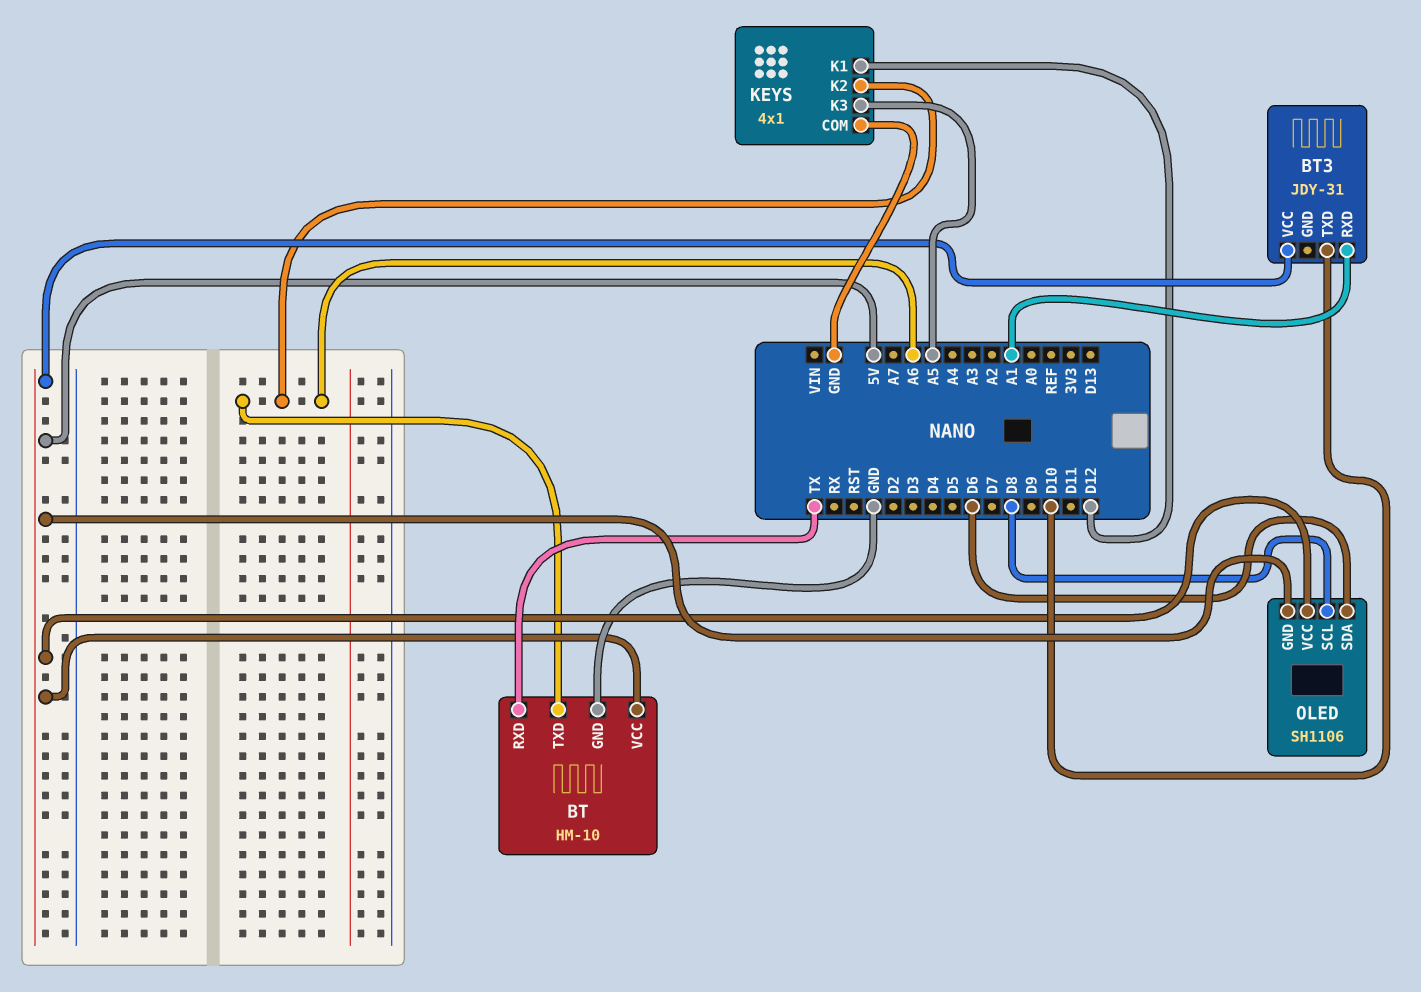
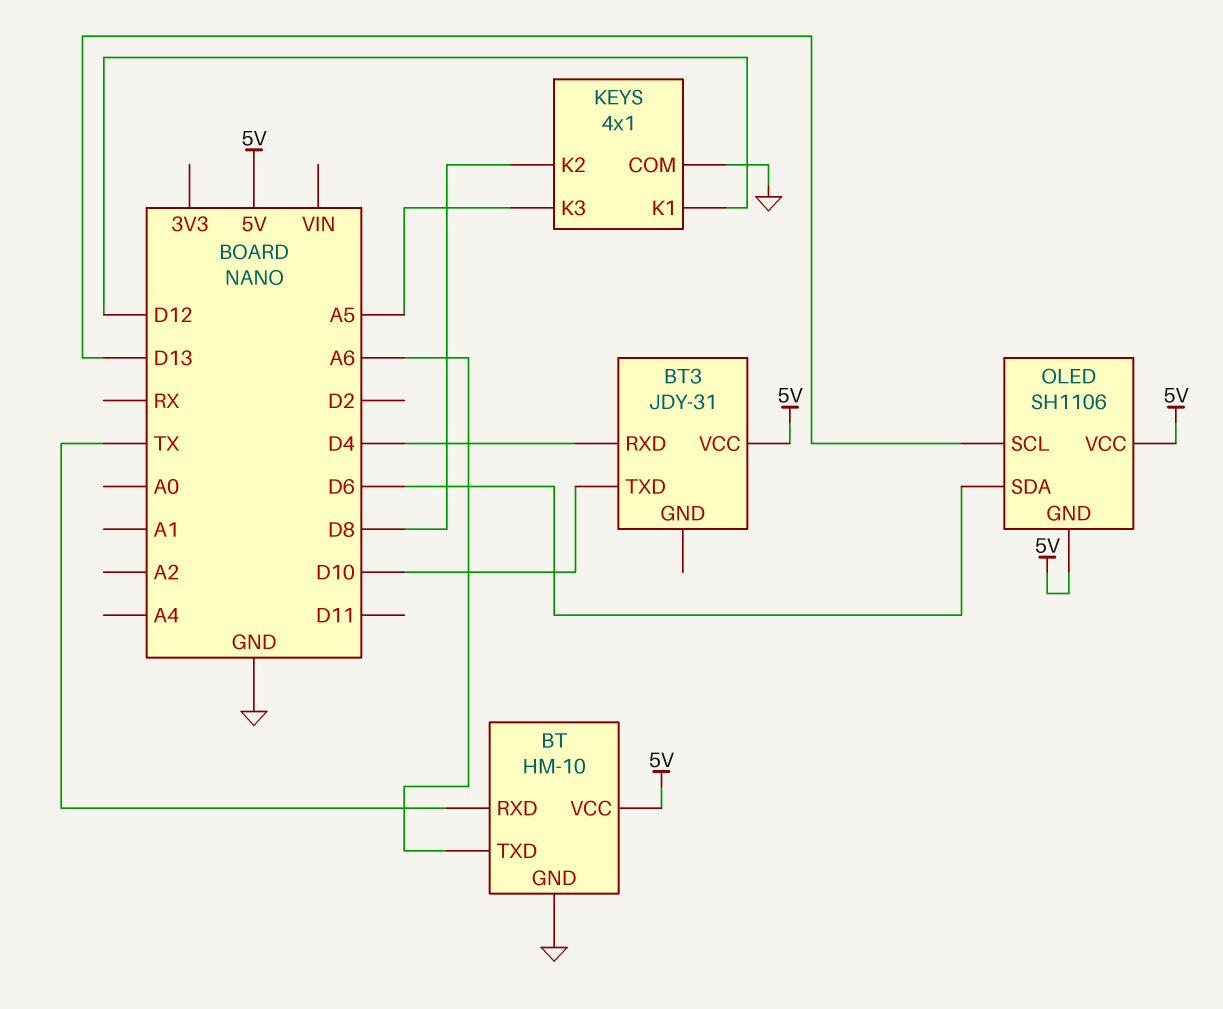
BT3 pin RXD: A1 -> D4
KEYS pin K2: A6 -> D8
OLED pin SCL: D8 -> D13

